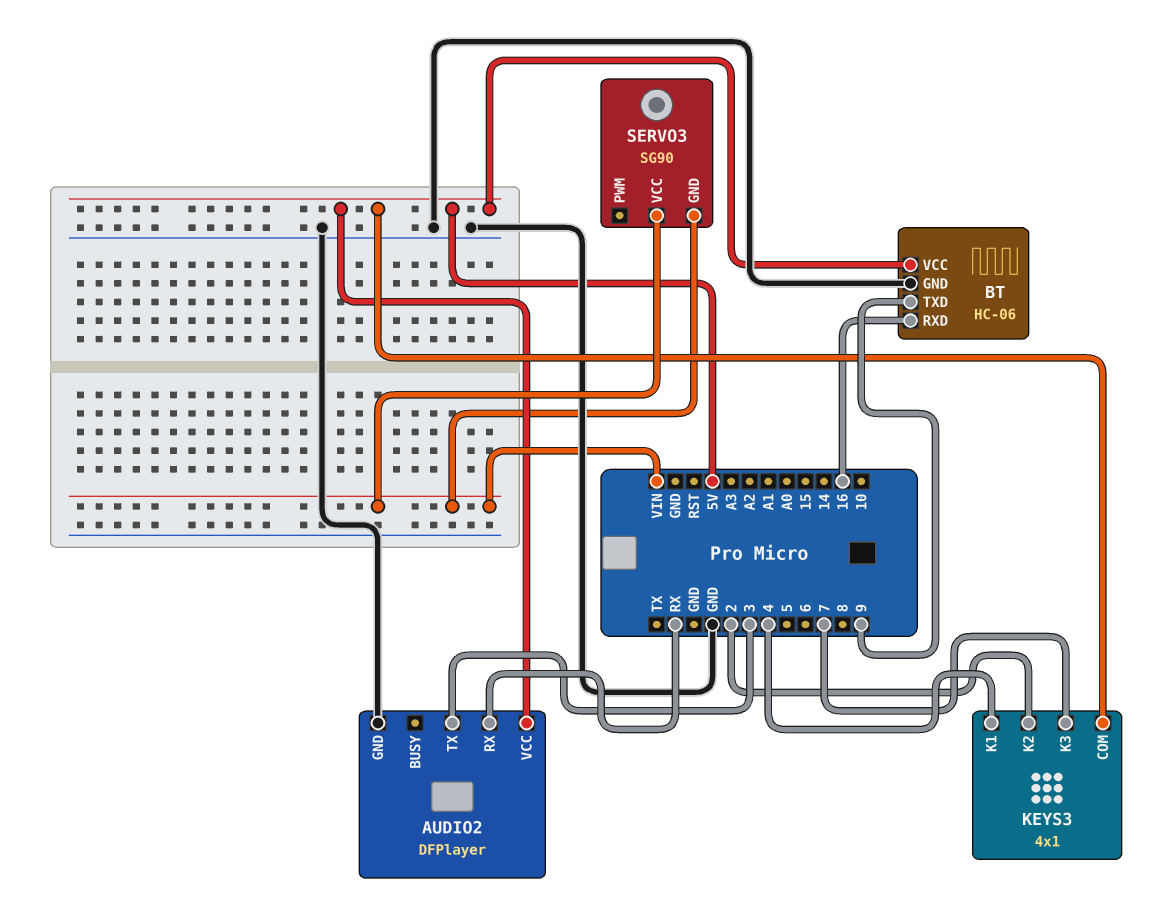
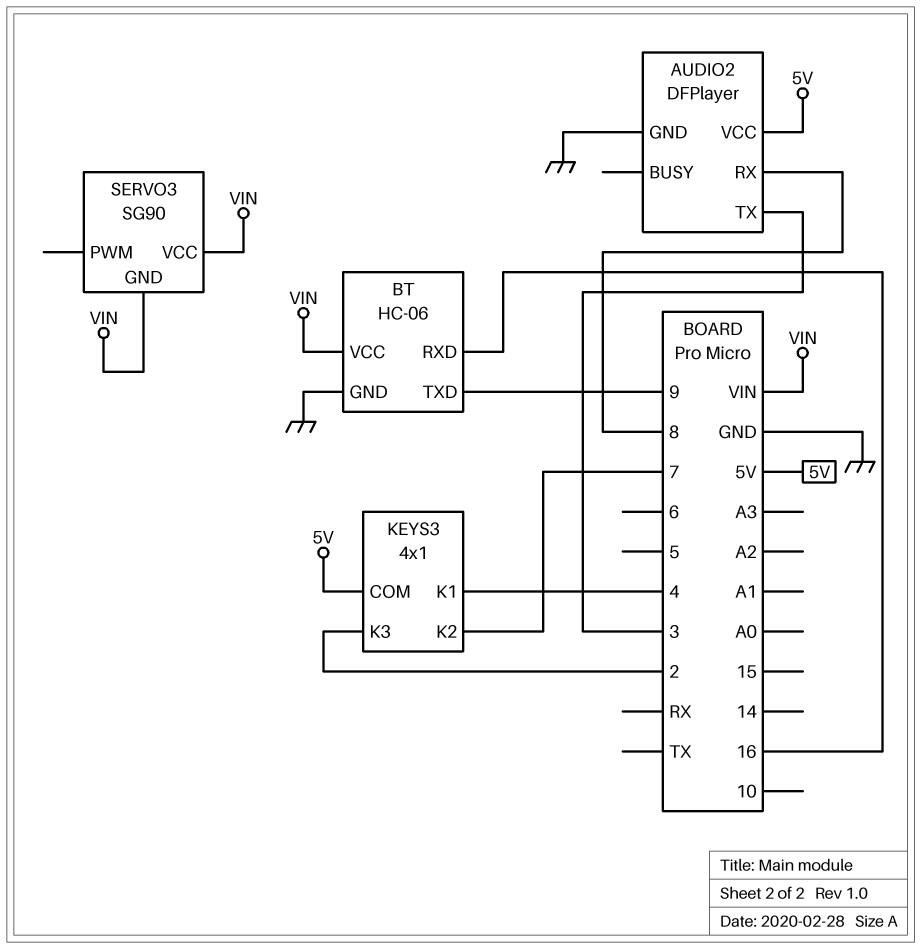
AUDIO2 pin RX: RX -> 8
BT pin VCC: 5V -> VIN
KEYS3 pin K2: 2 -> 7
KEYS3 pin K3: 7 -> 2

